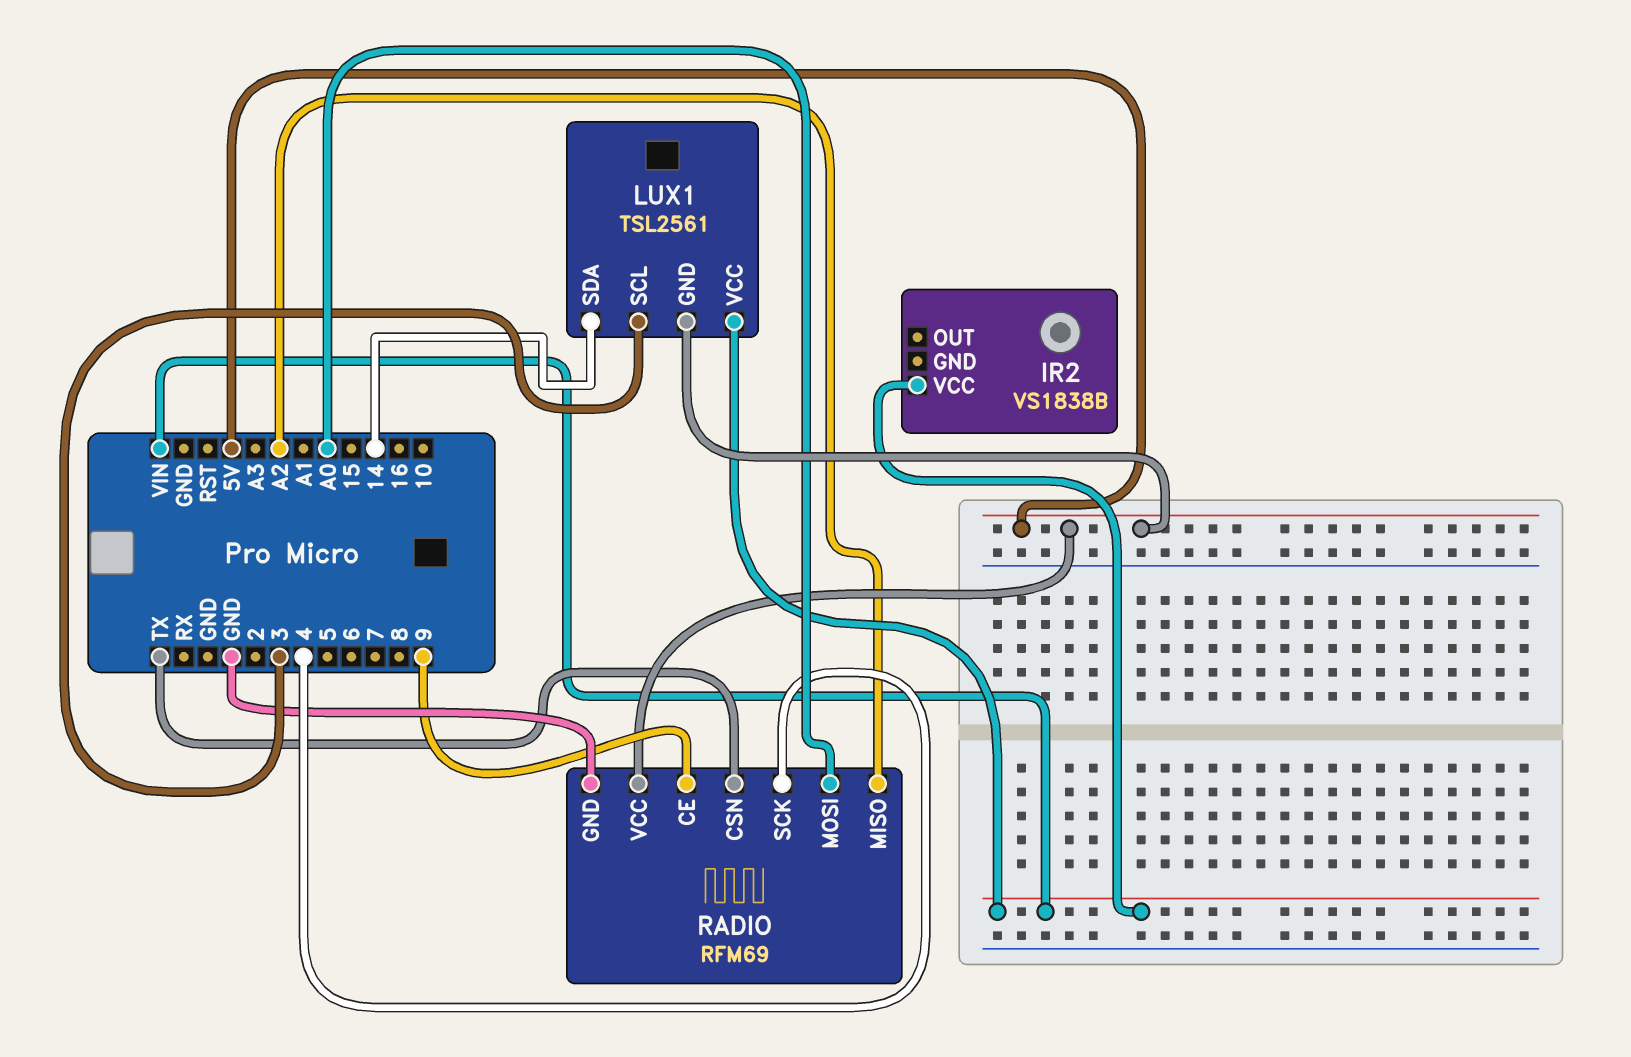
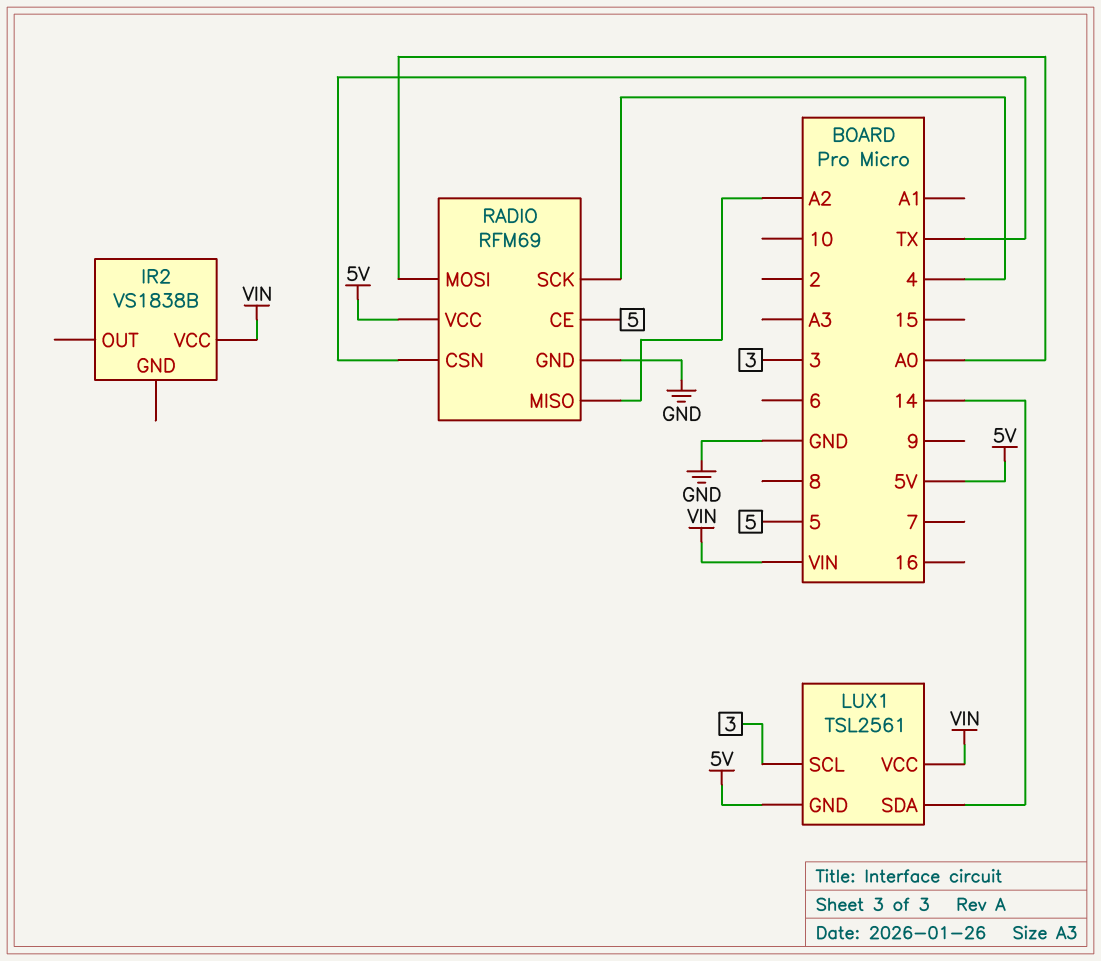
RADIO pin CE: 9 -> 5

